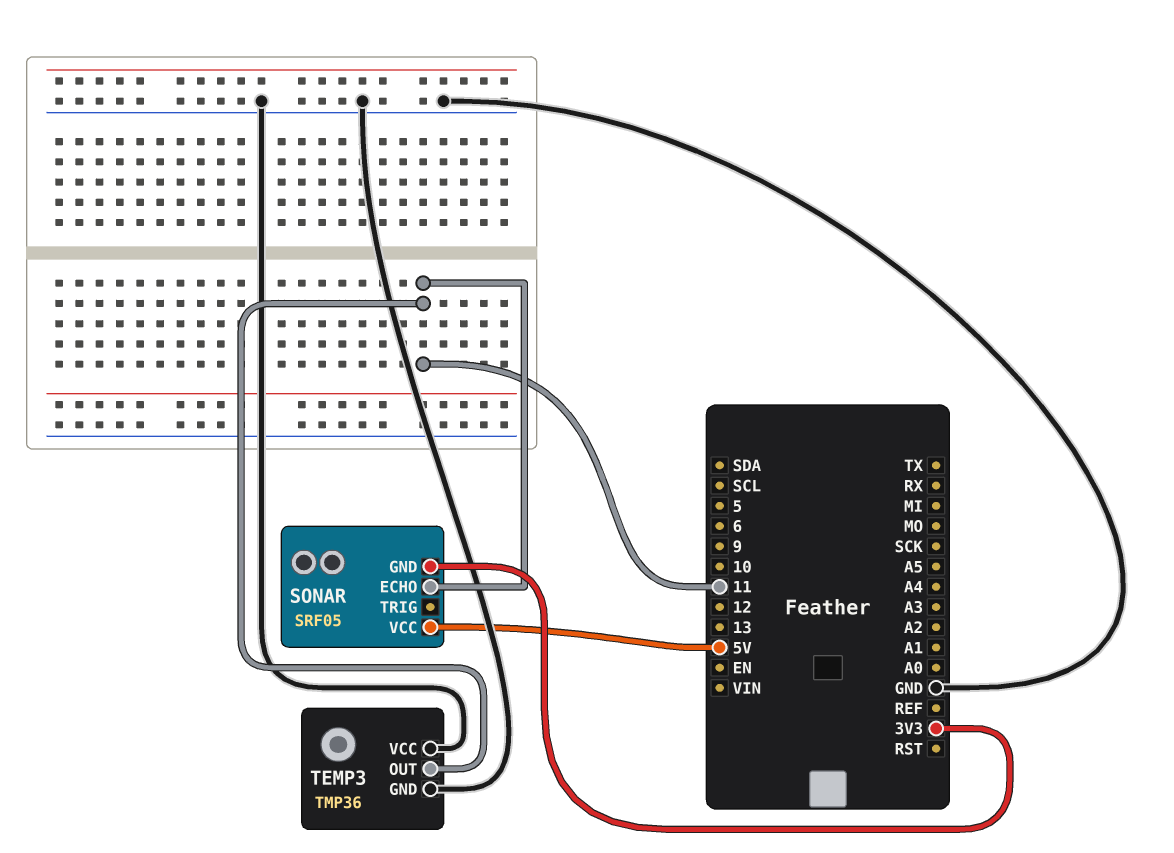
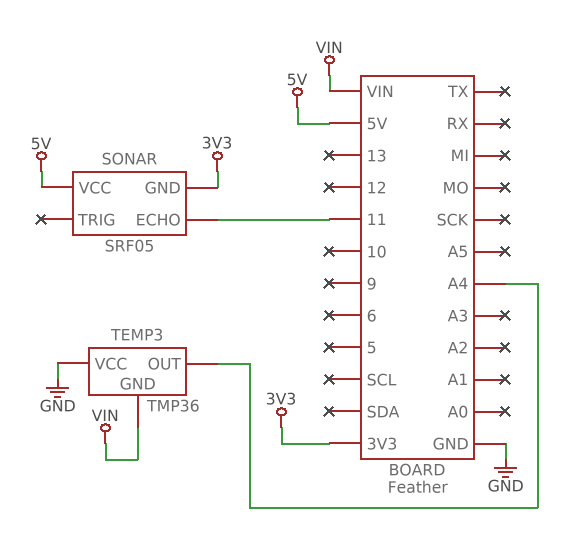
TEMP3 pin GND: GND -> VIN
TEMP3 pin OUT: 11 -> A4

